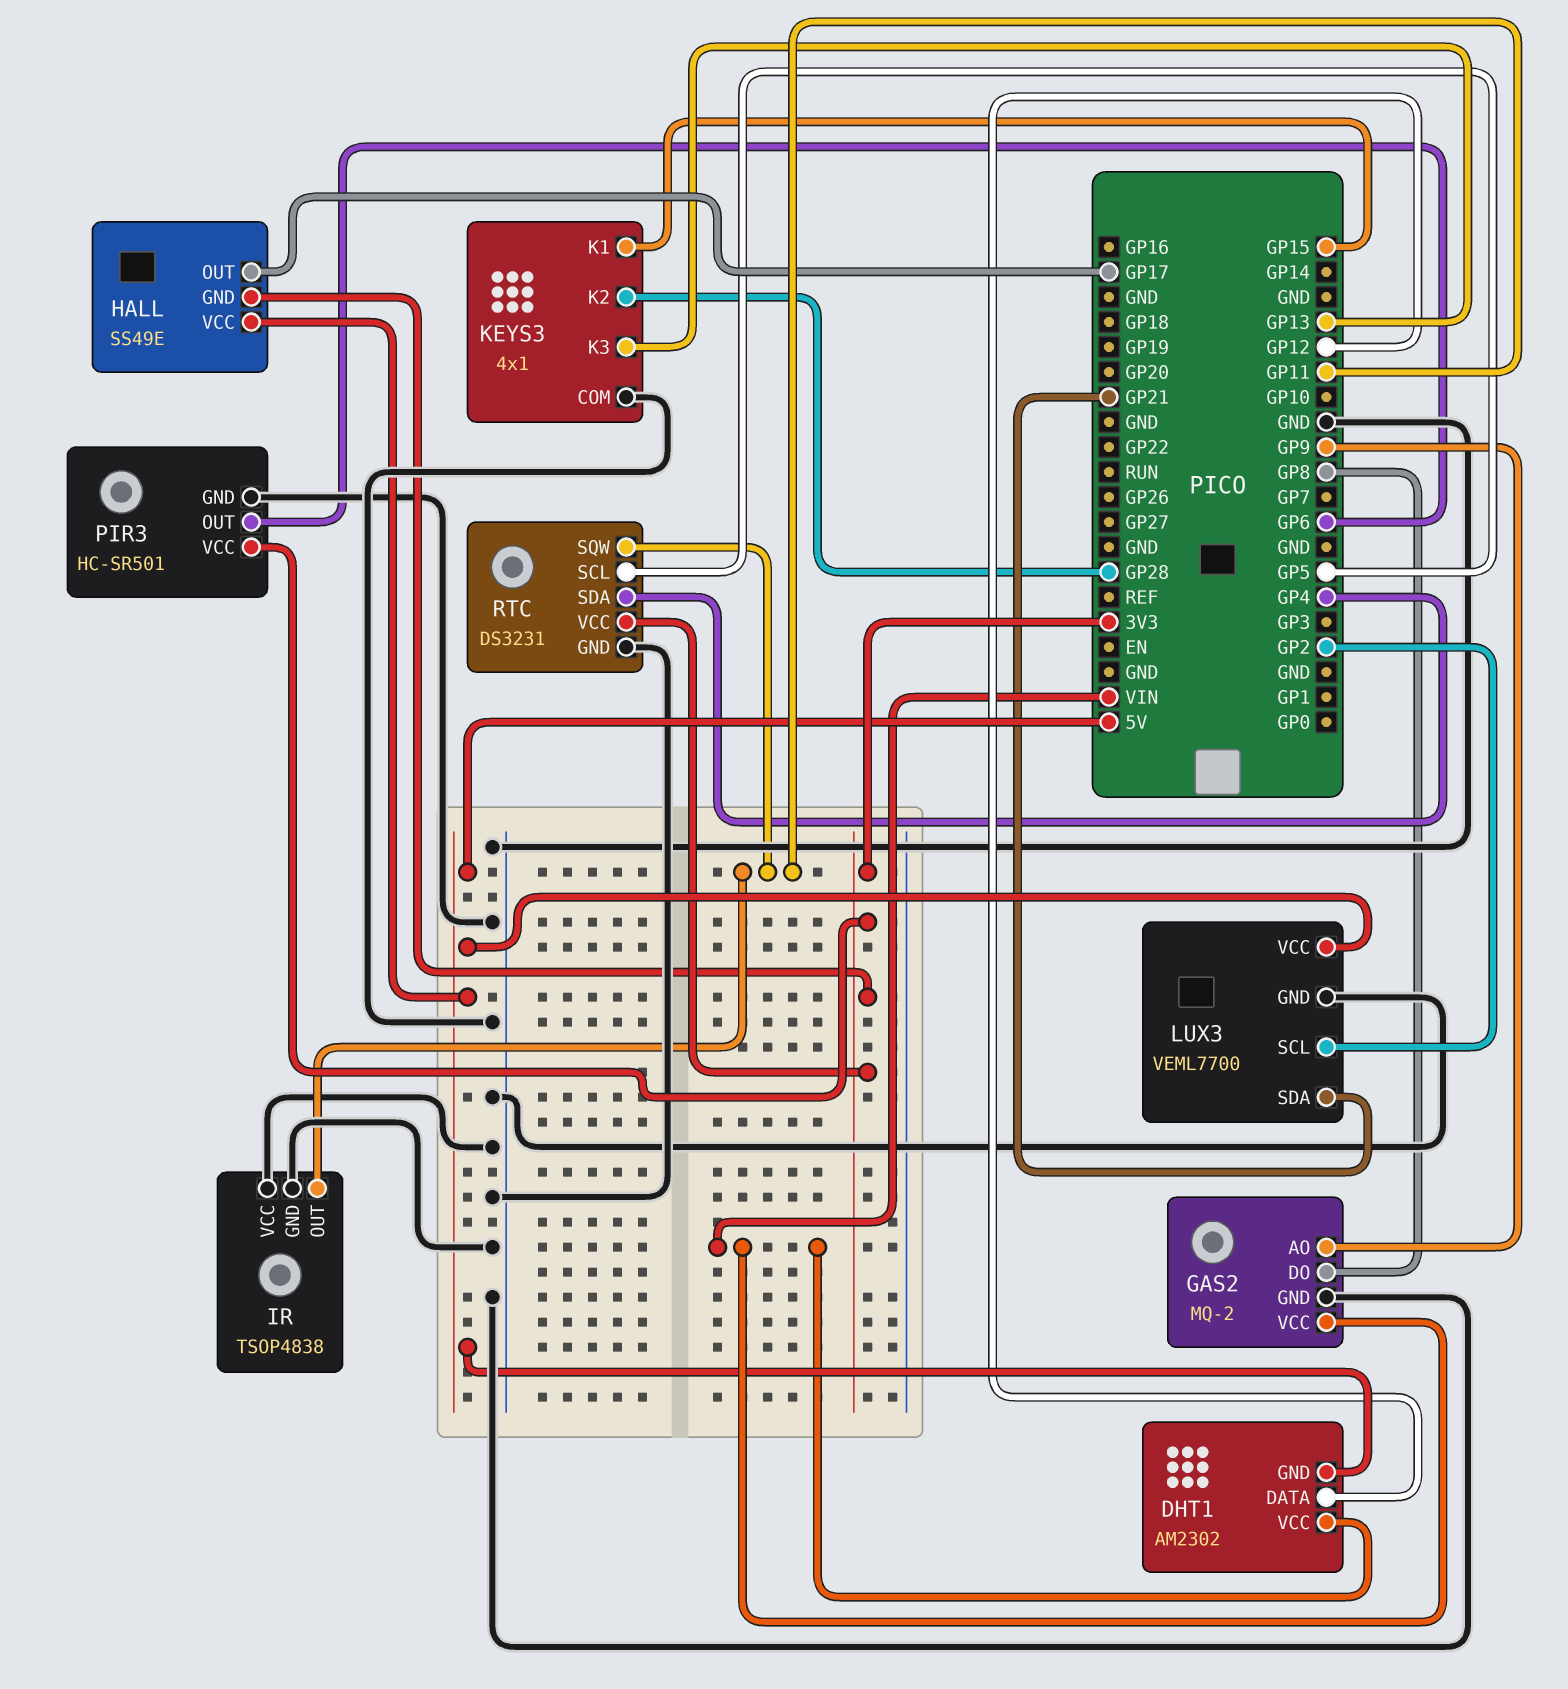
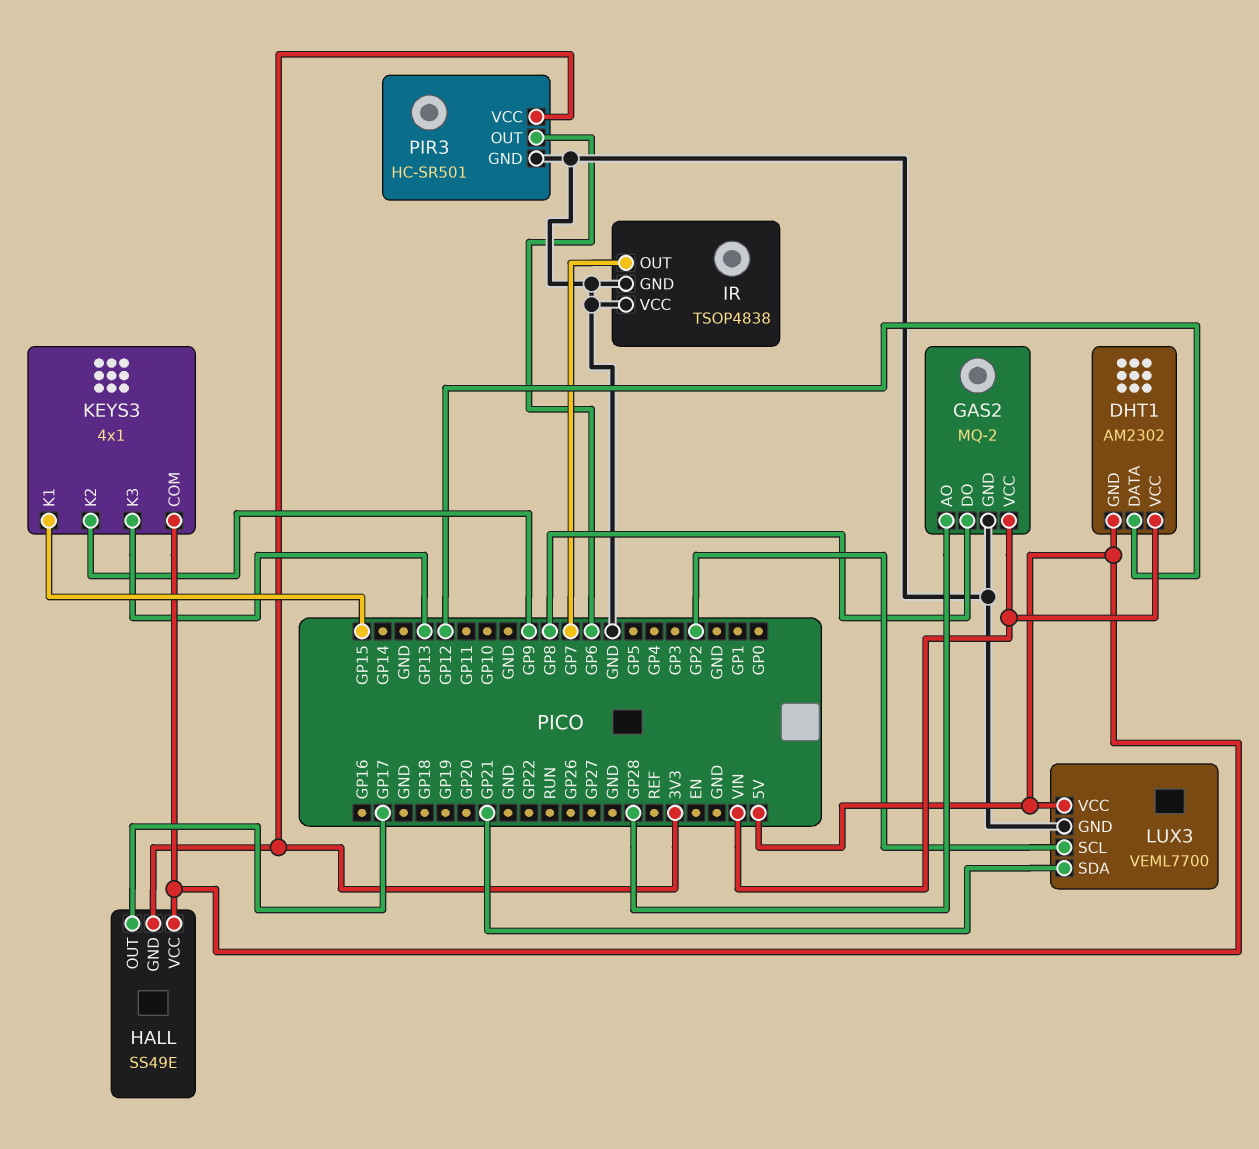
GAS2 pin AO: GP9 -> GP28
IR pin OUT: GP11 -> GP7
KEYS3 pin COM: GND -> 5V
KEYS3 pin K2: GP28 -> GP9
RTC: DS3231 -> none
RTC pin GND: GND -> none
RTC pin SCL: GP5 -> none
RTC pin SDA: GP4 -> none
RTC pin SQW: GP11 -> none
RTC pin VCC: 3V3 -> none

